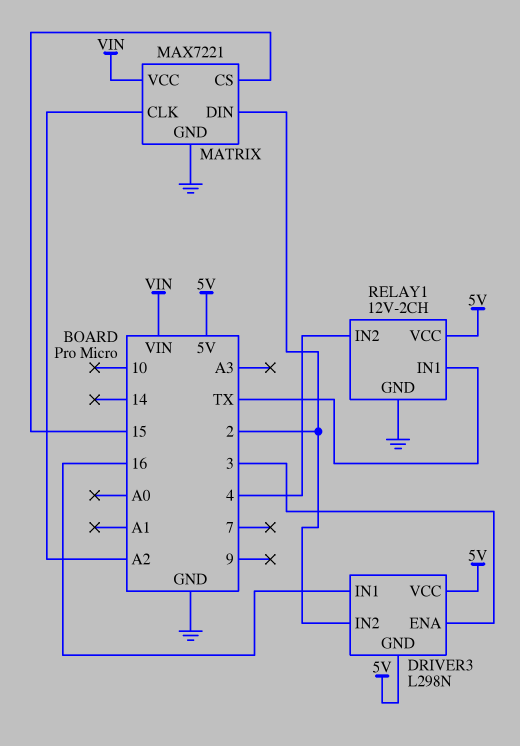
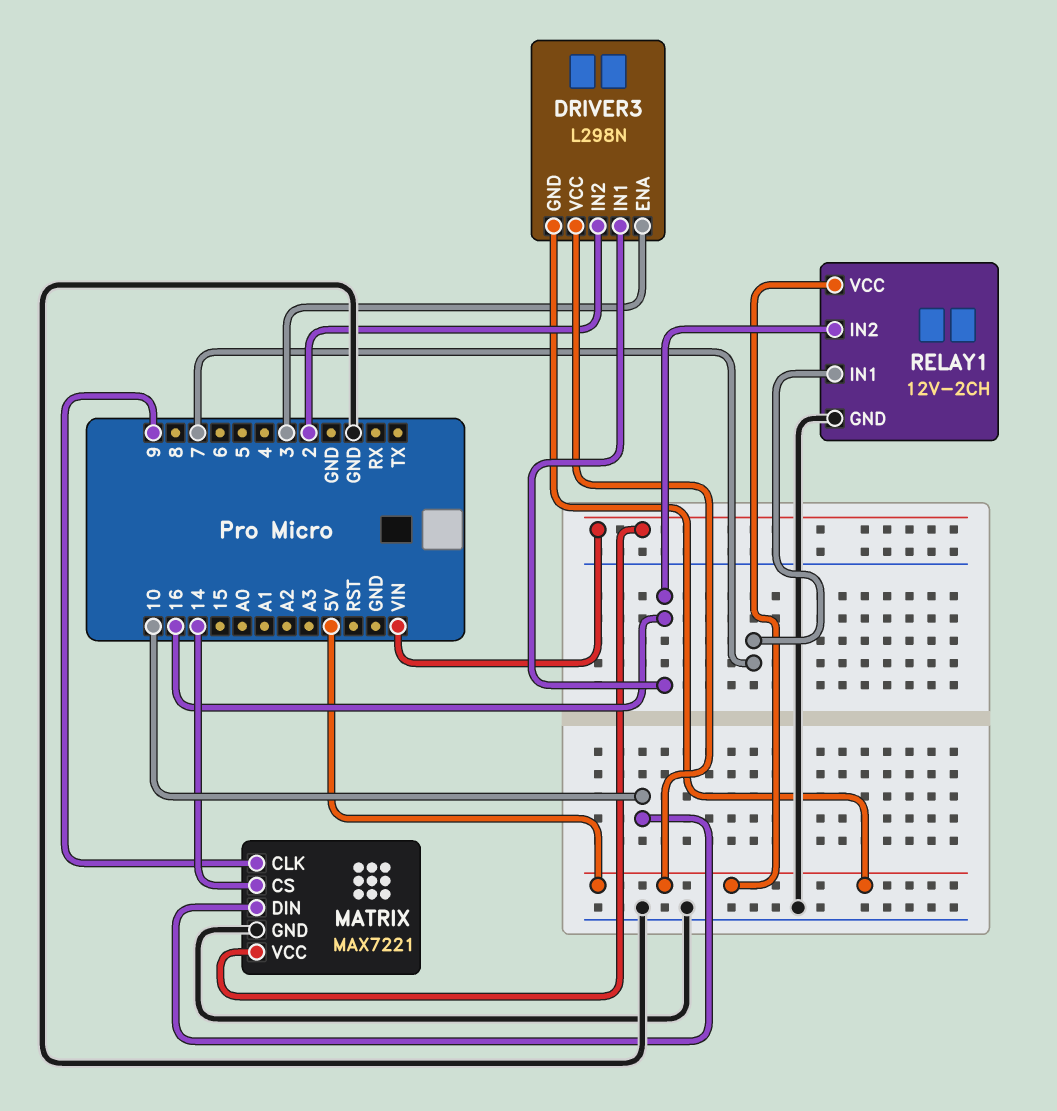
MATRIX pin CLK: A2 -> 9
MATRIX pin CS: 15 -> 14
MATRIX pin DIN: 2 -> 10
RELAY1 pin IN1: TX -> 7
RELAY1 pin IN2: 4 -> 16

